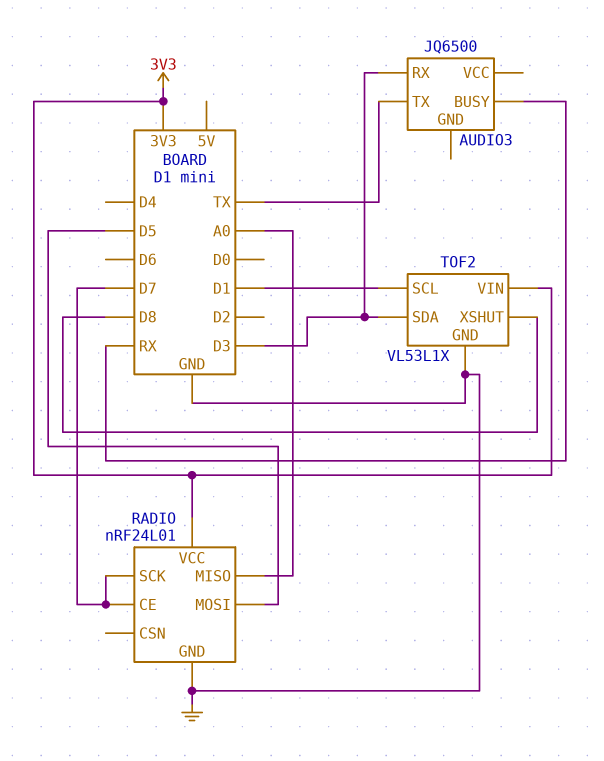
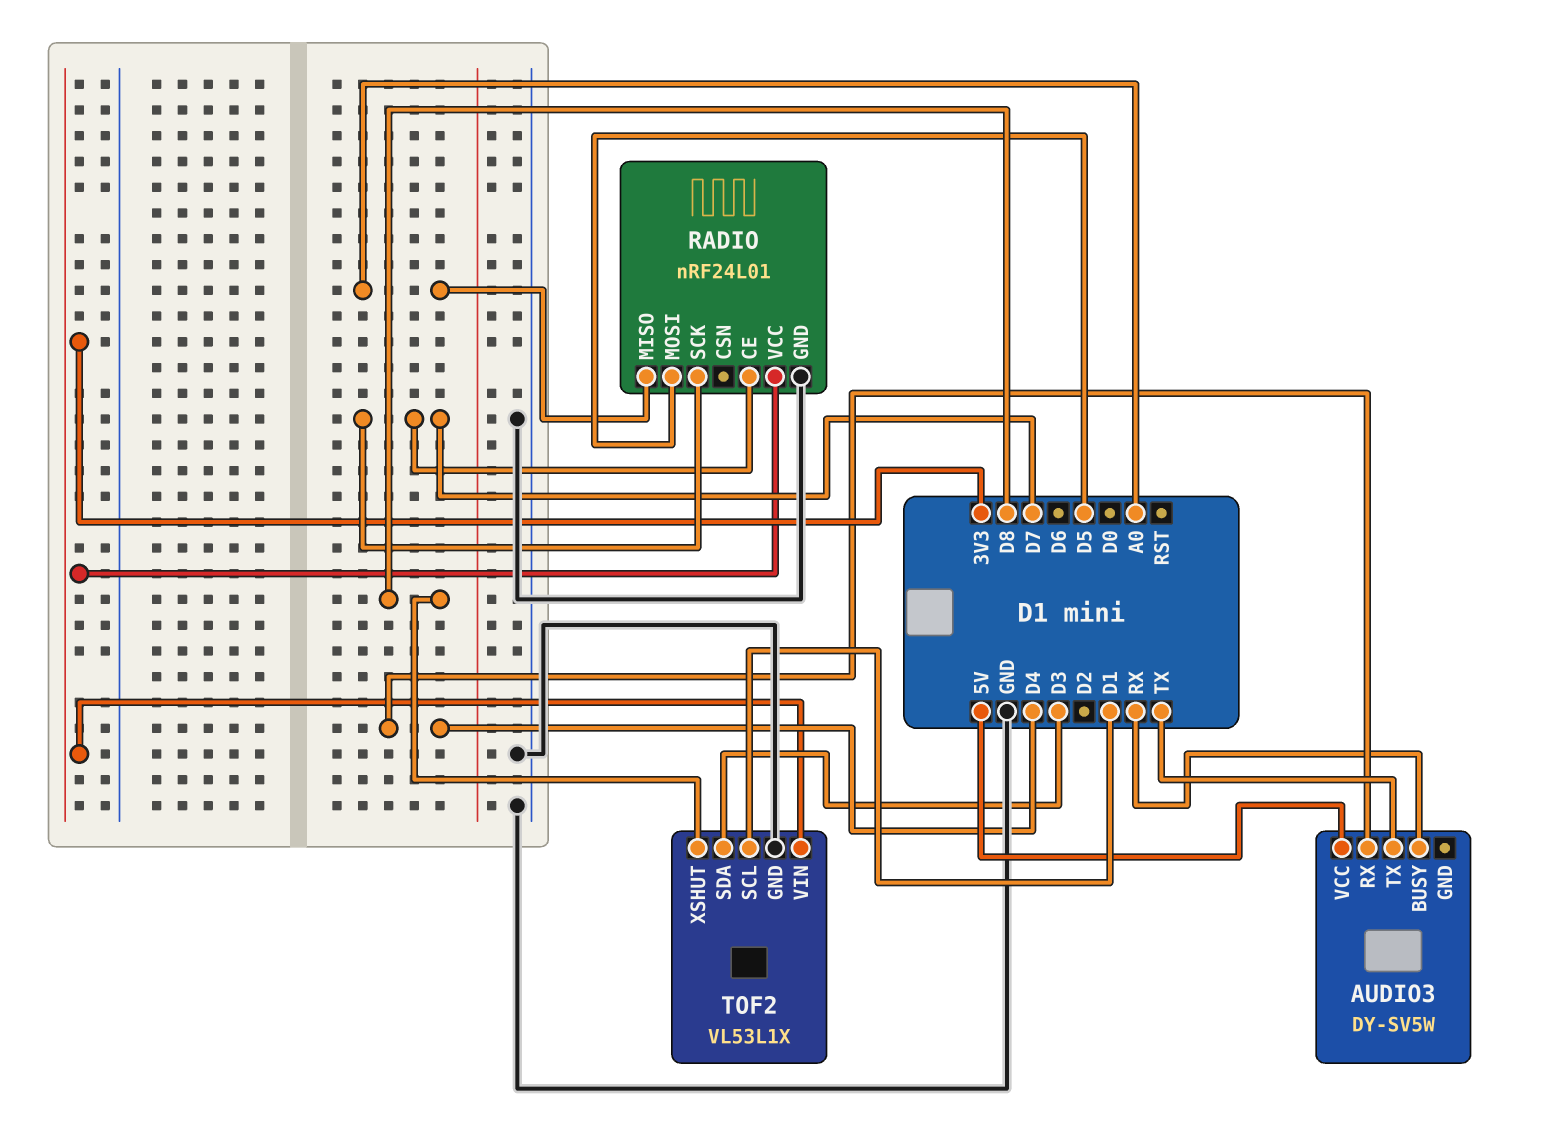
AUDIO3: JQ6500 -> DY-SV5W
AUDIO3 pin RX: D3 -> D4
AUDIO3 pin VCC: none -> 5V

